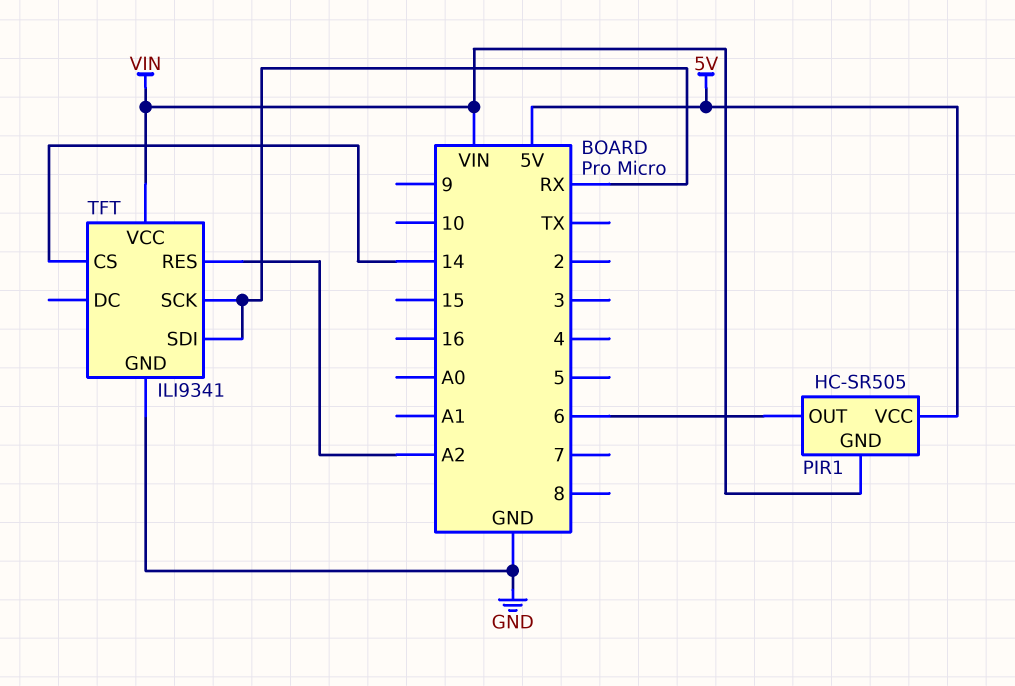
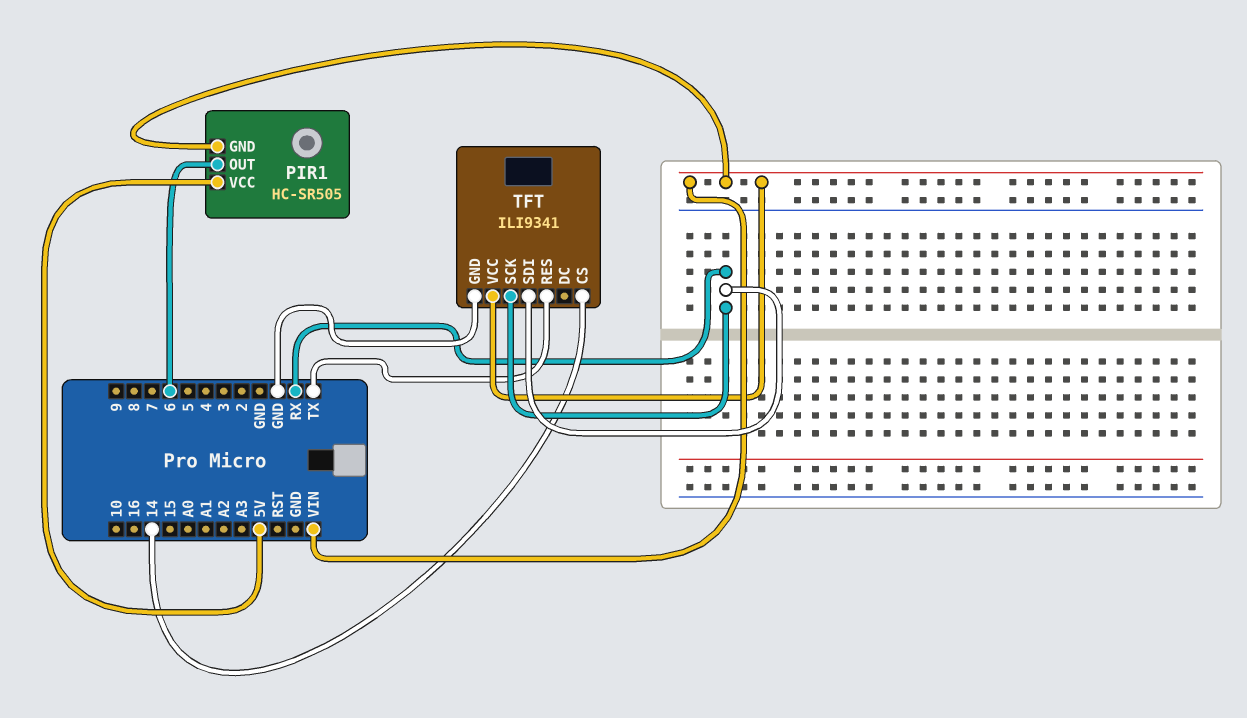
TFT pin RES: A2 -> TX

